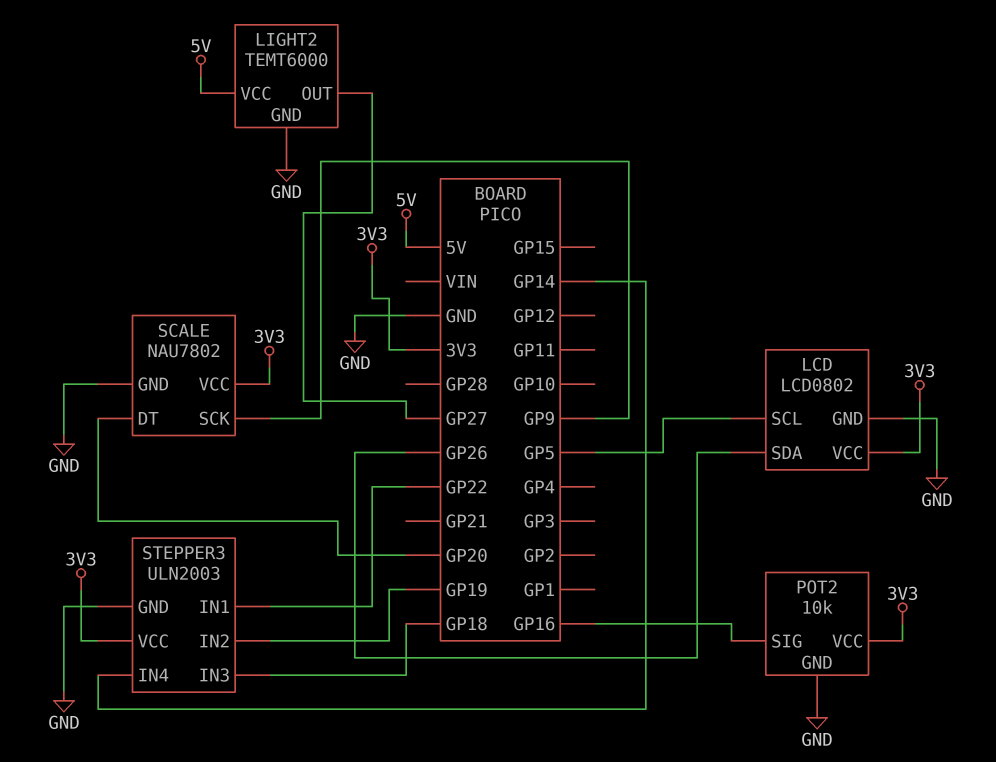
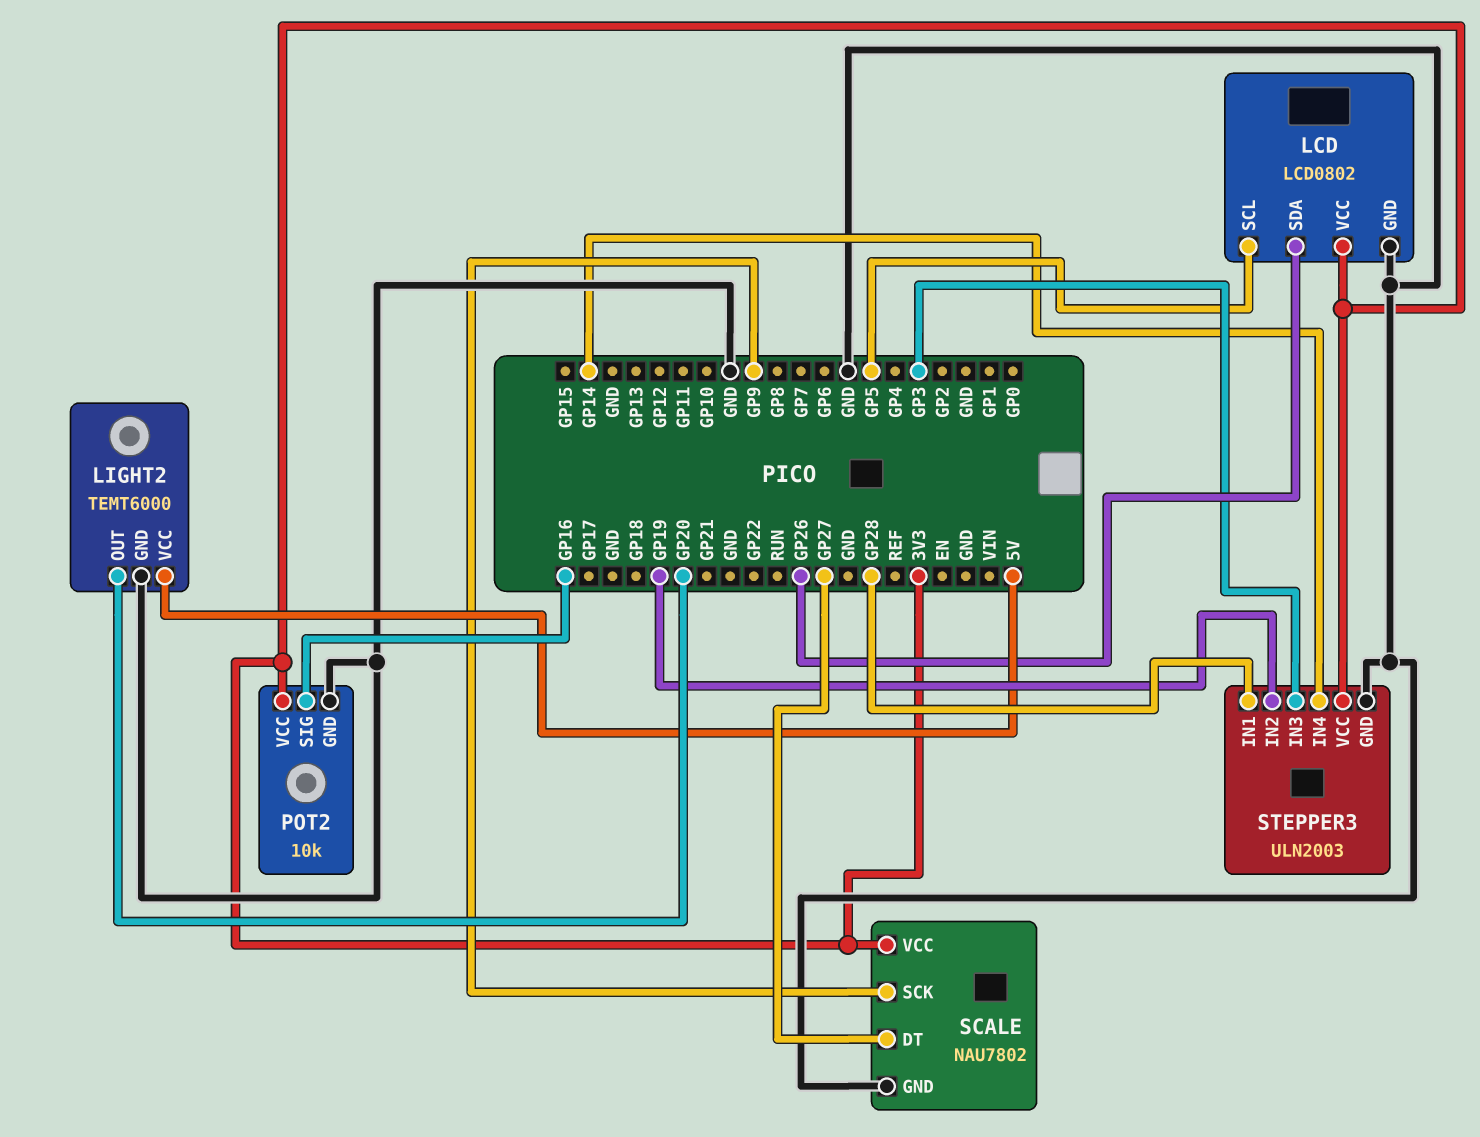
LIGHT2 pin OUT: GP27 -> GP20
SCALE pin DT: GP20 -> GP27
STEPPER3 pin IN1: GP22 -> GP28
STEPPER3 pin IN3: GP18 -> GP3

